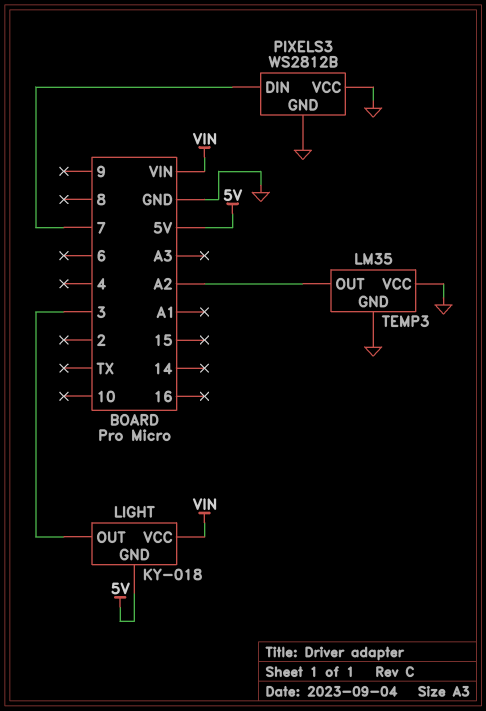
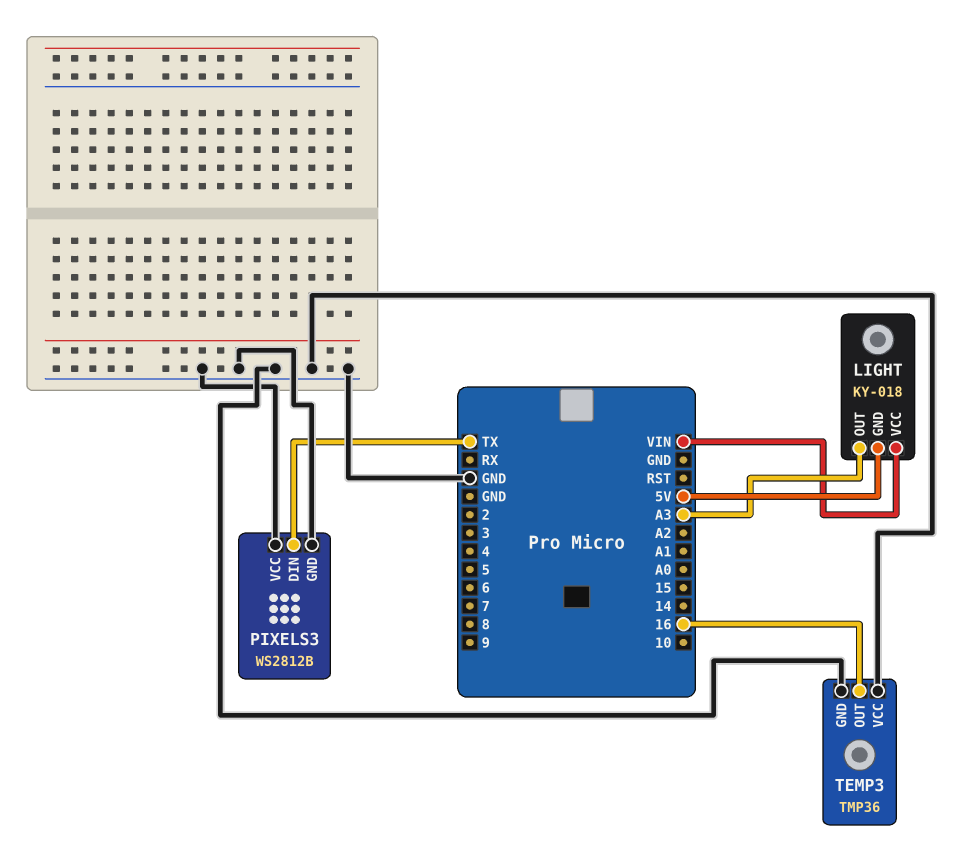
LIGHT pin OUT: 3 -> A3
PIXELS3 pin DIN: 7 -> TX
TEMP3: LM35 -> TMP36
TEMP3 pin OUT: A2 -> 16

